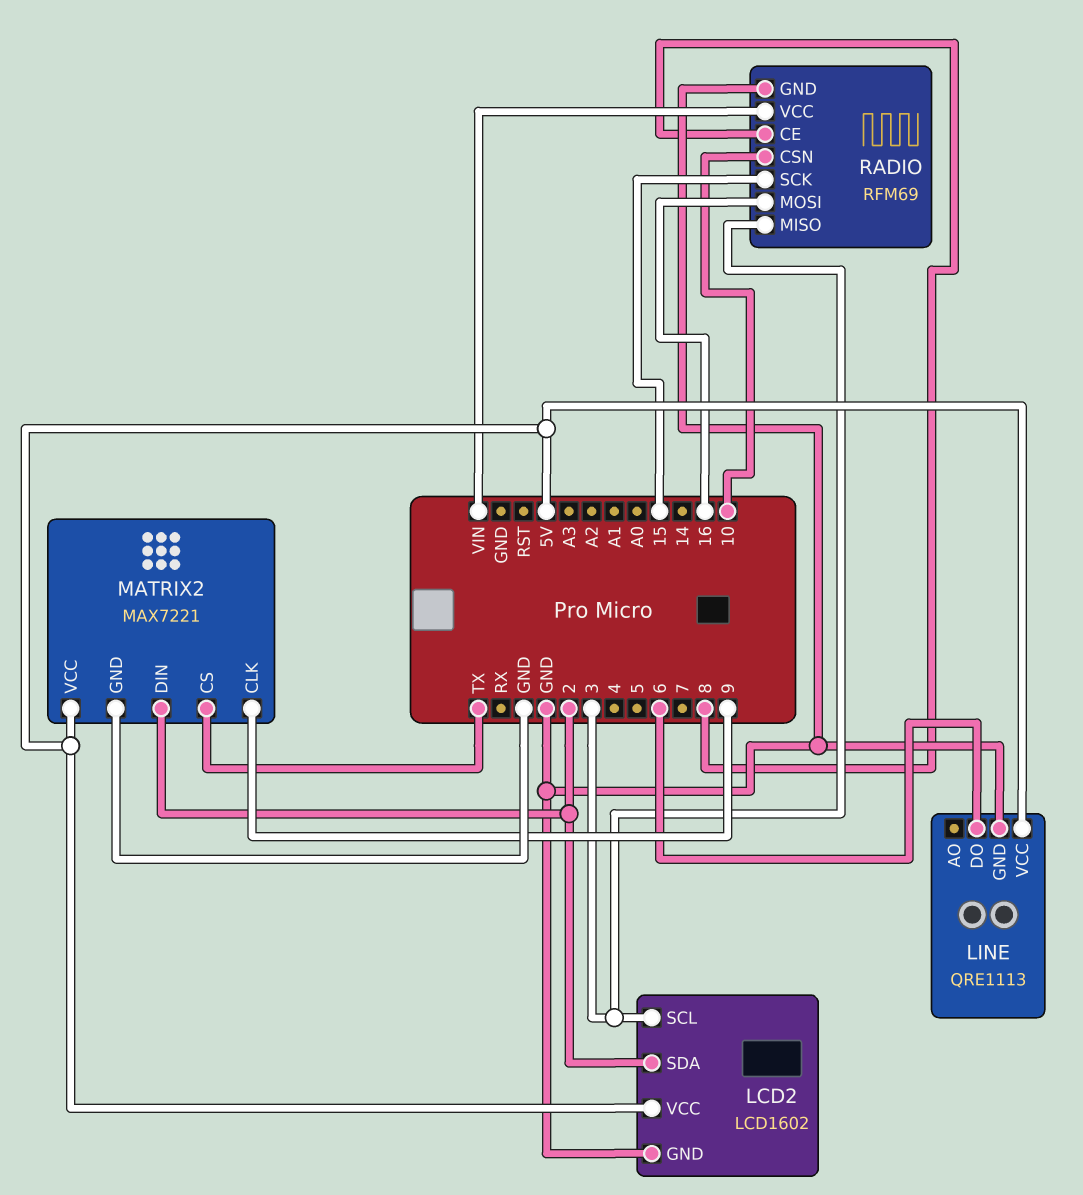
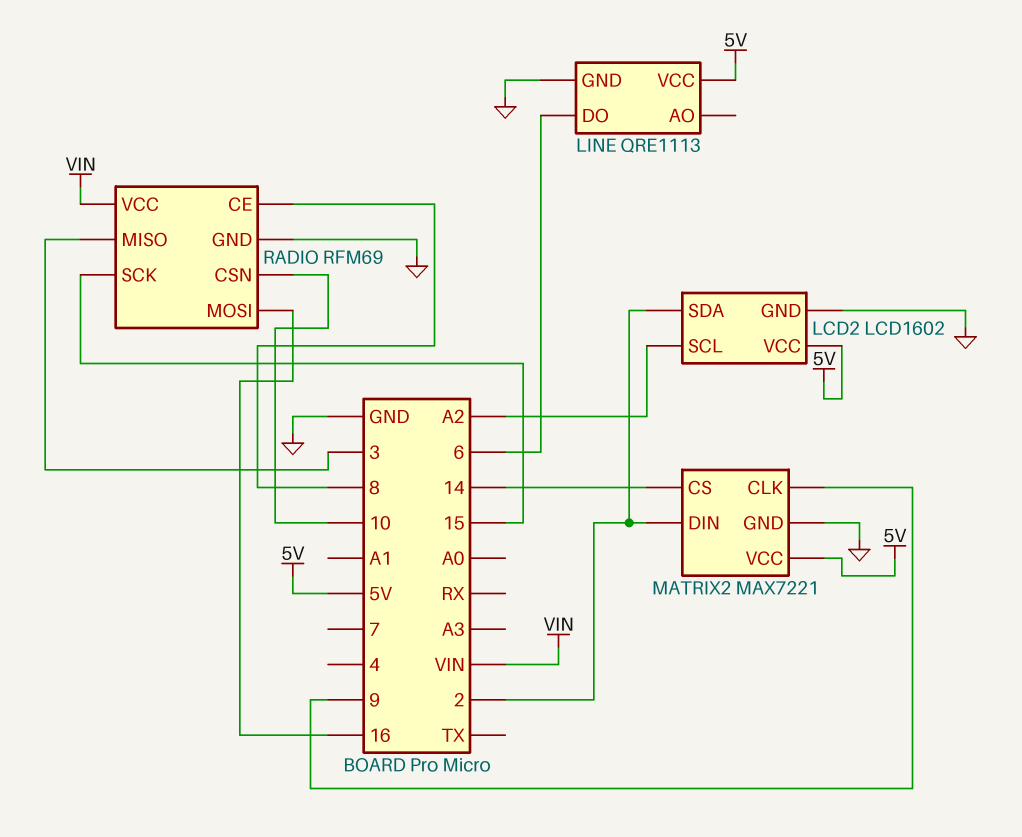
LCD2 pin SCL: 3 -> A2
MATRIX2 pin CS: TX -> 14

